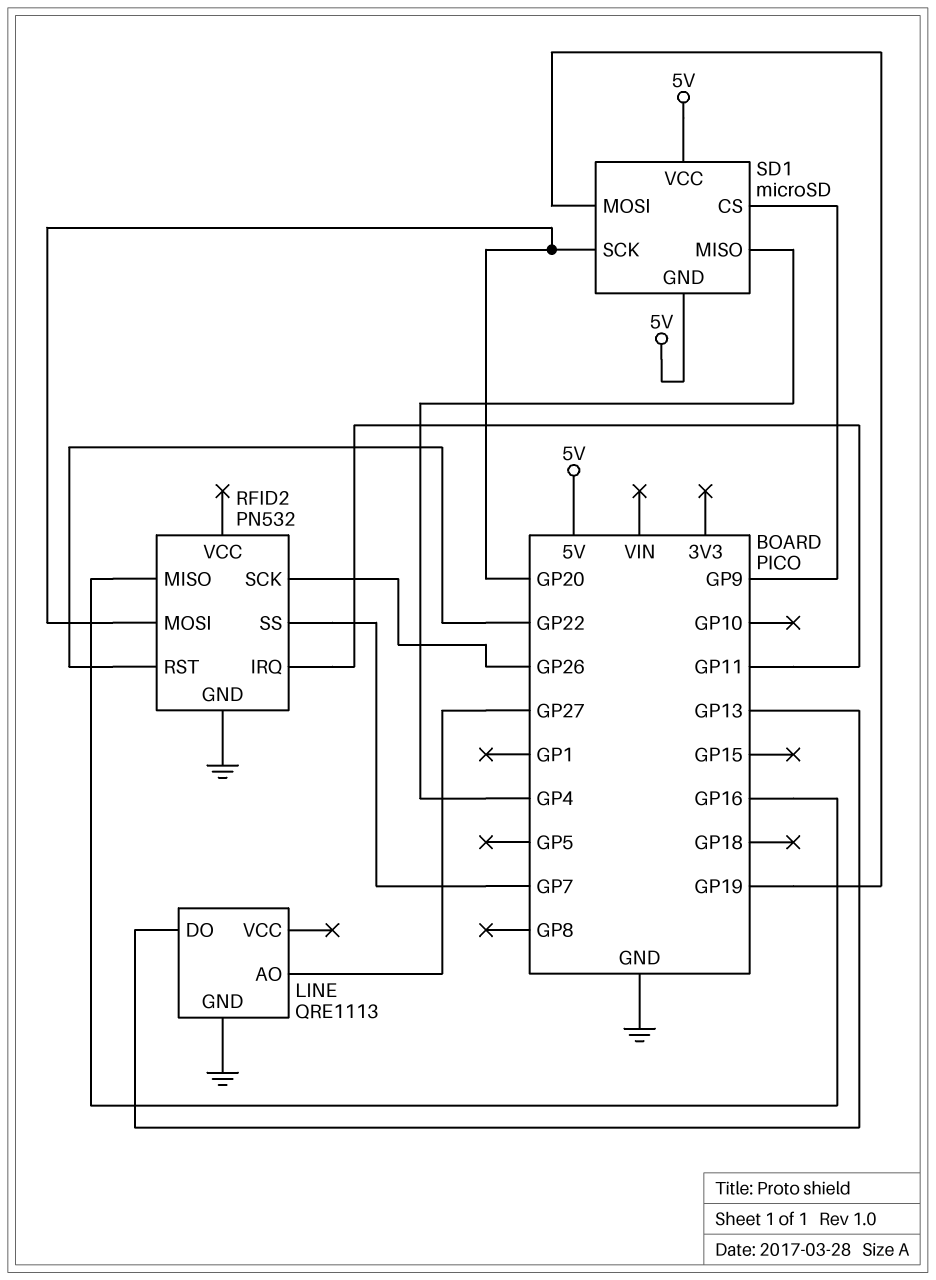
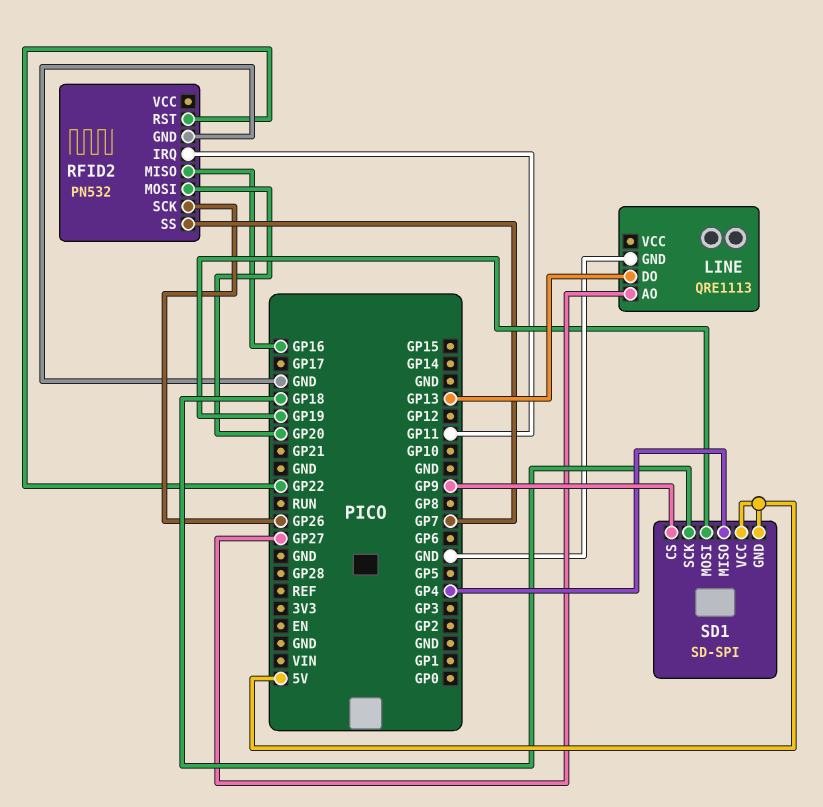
SD1: microSD -> SD-SPI
SD1 pin SCK: GP20 -> GP18

